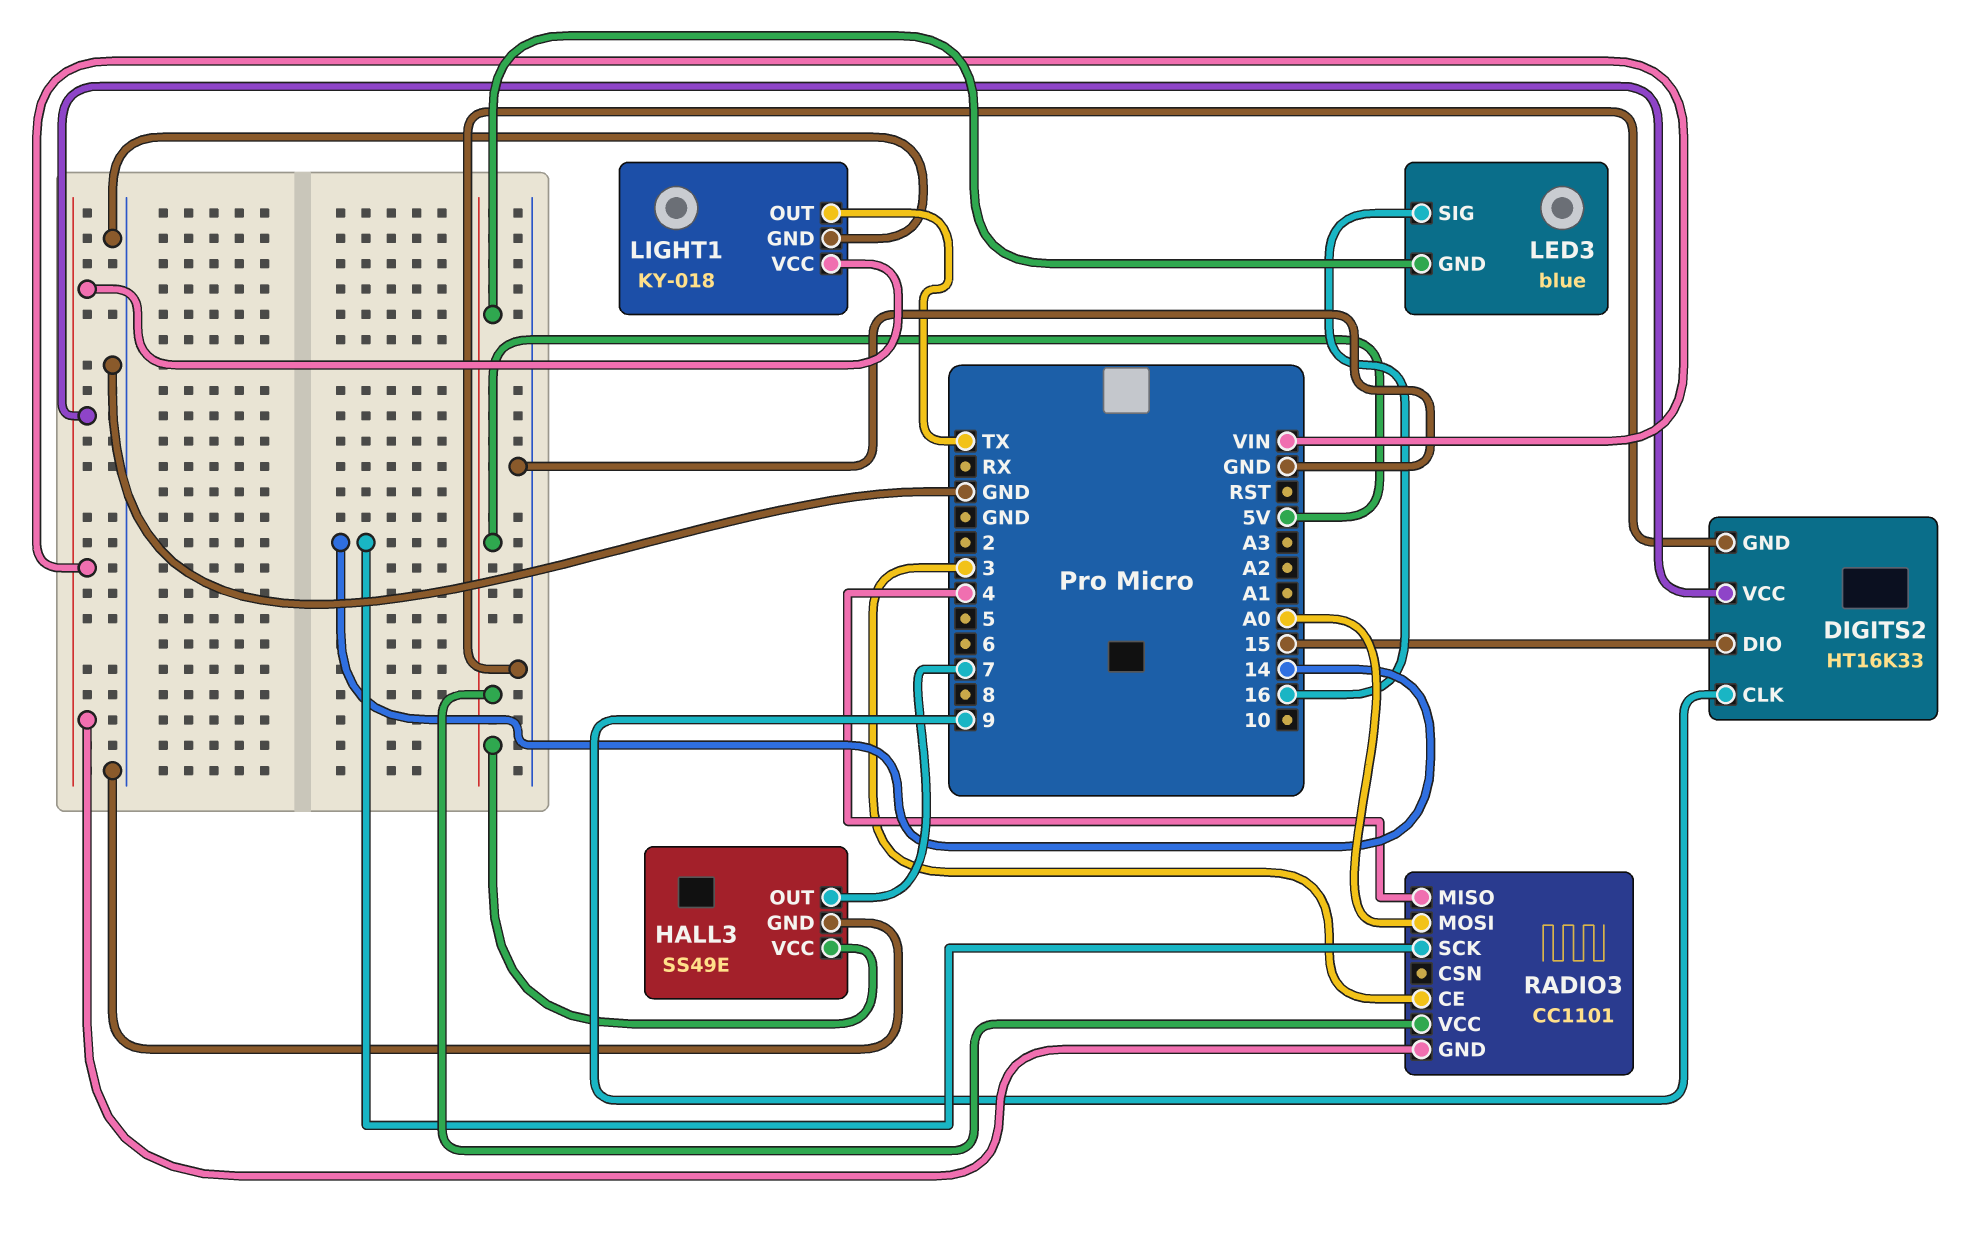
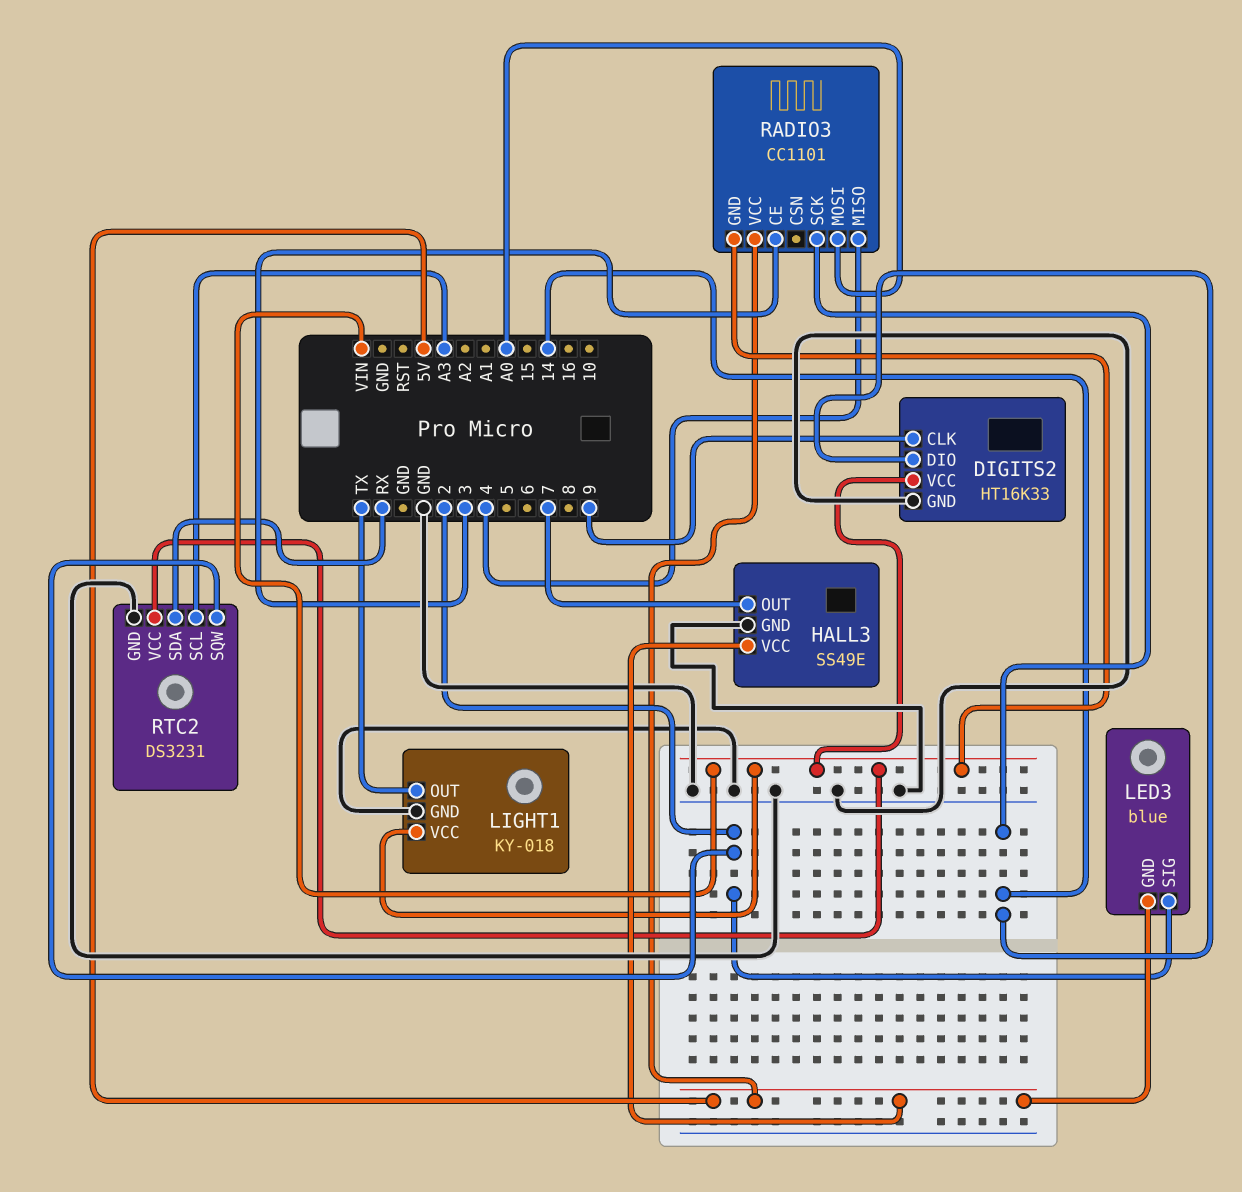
DIGITS2 pin DIO: 15 -> 14
LED3 pin SIG: 16 -> 2
RTC2: none -> DS3231
RTC2 pin GND: none -> GND
RTC2 pin SCL: none -> A3
RTC2 pin SDA: none -> RX
RTC2 pin SQW: none -> 2
RTC2 pin VCC: none -> VIN

